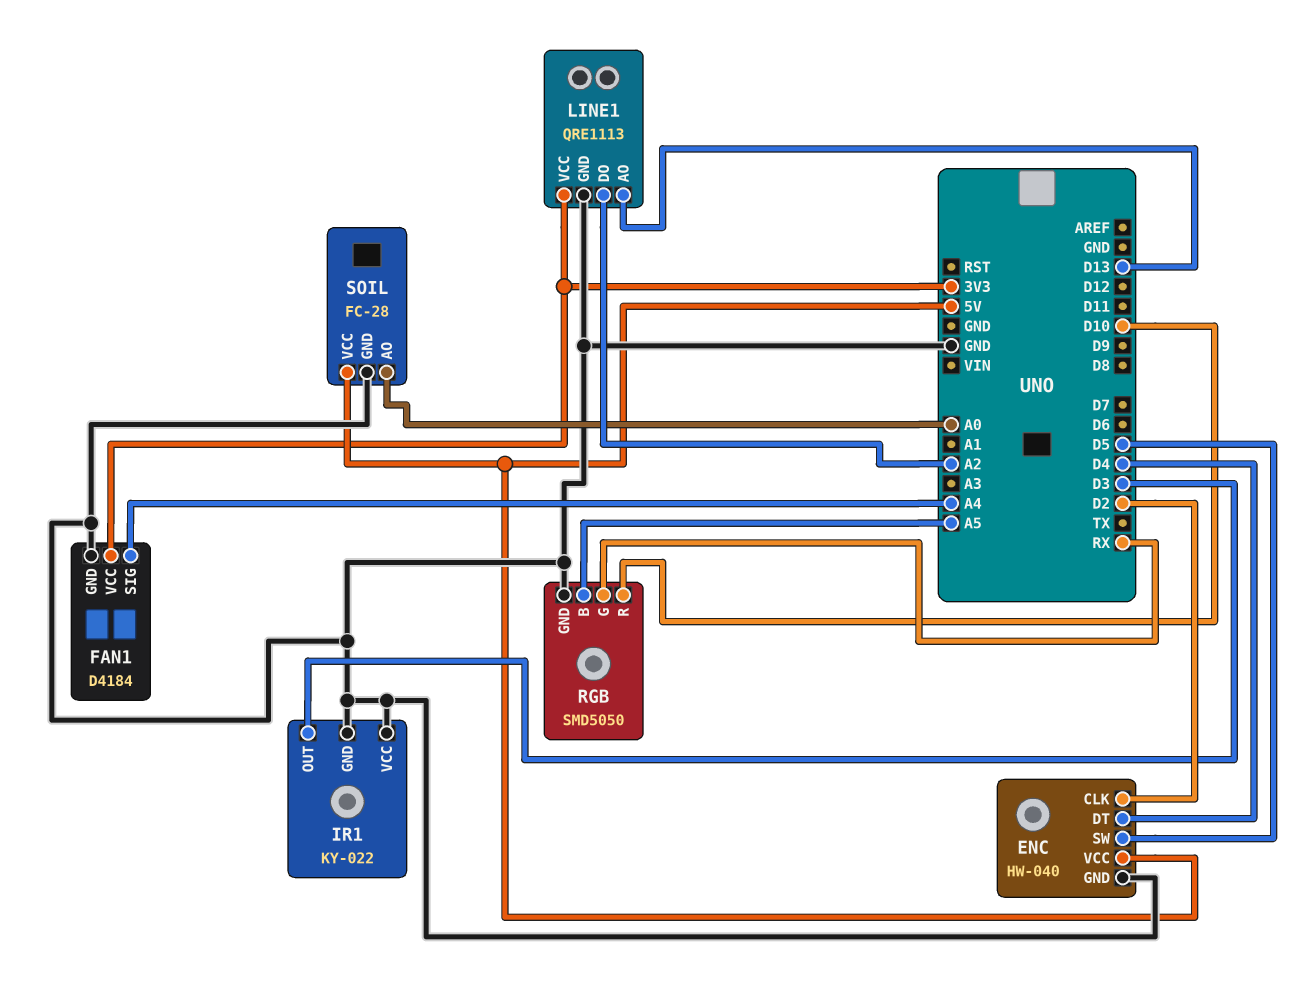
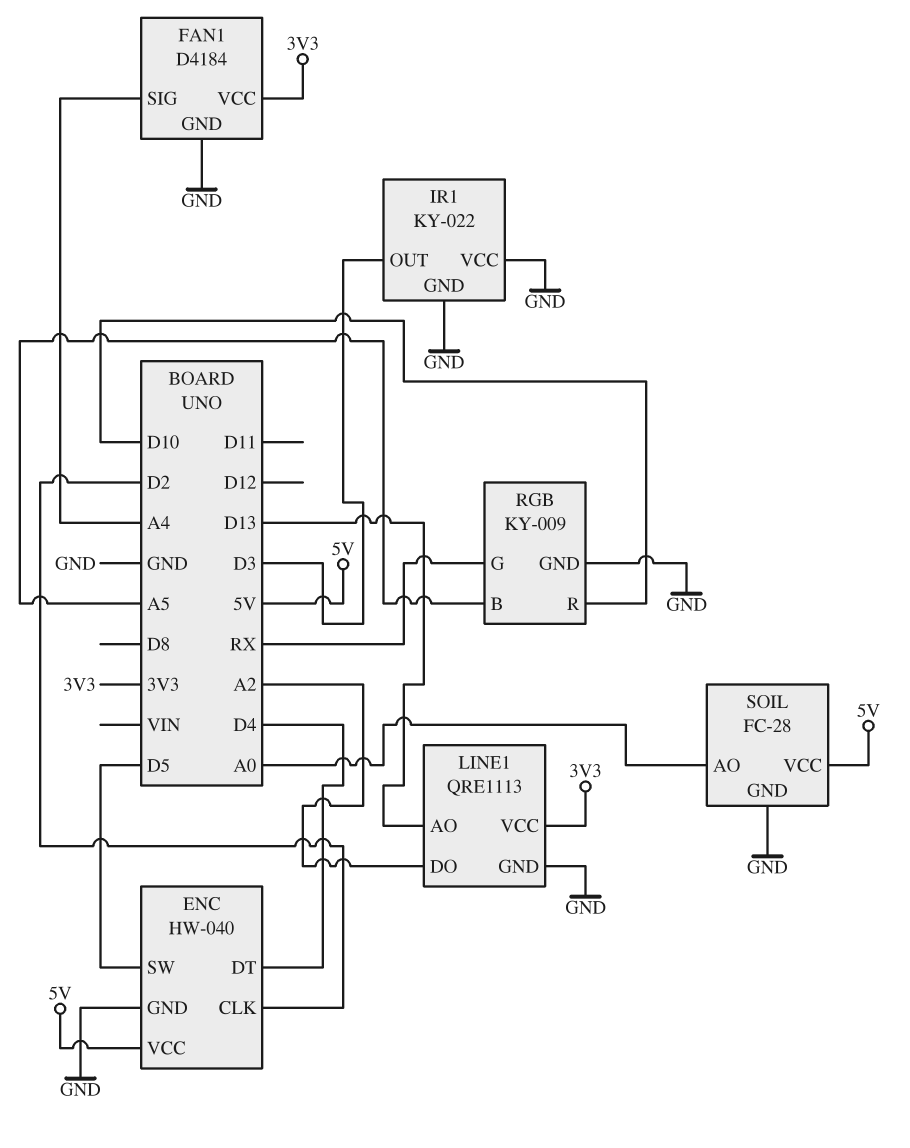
RGB: SMD5050 -> KY-009

